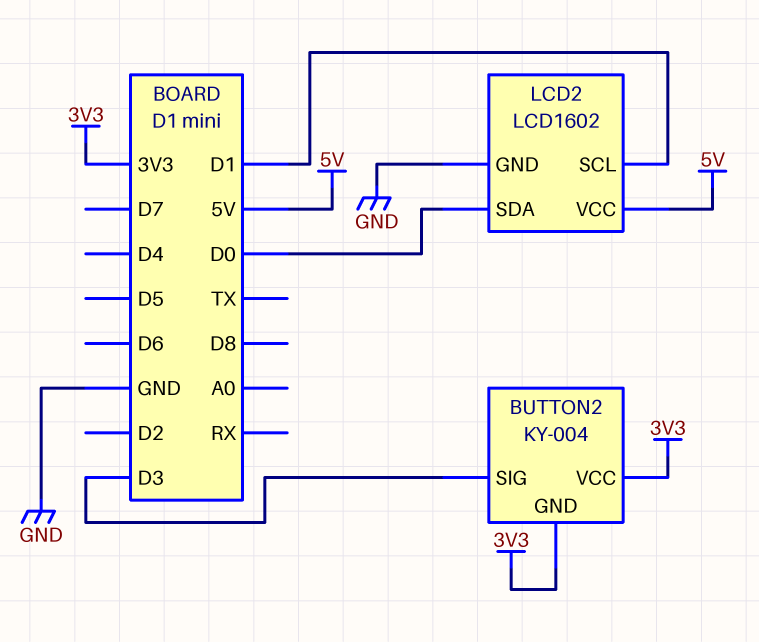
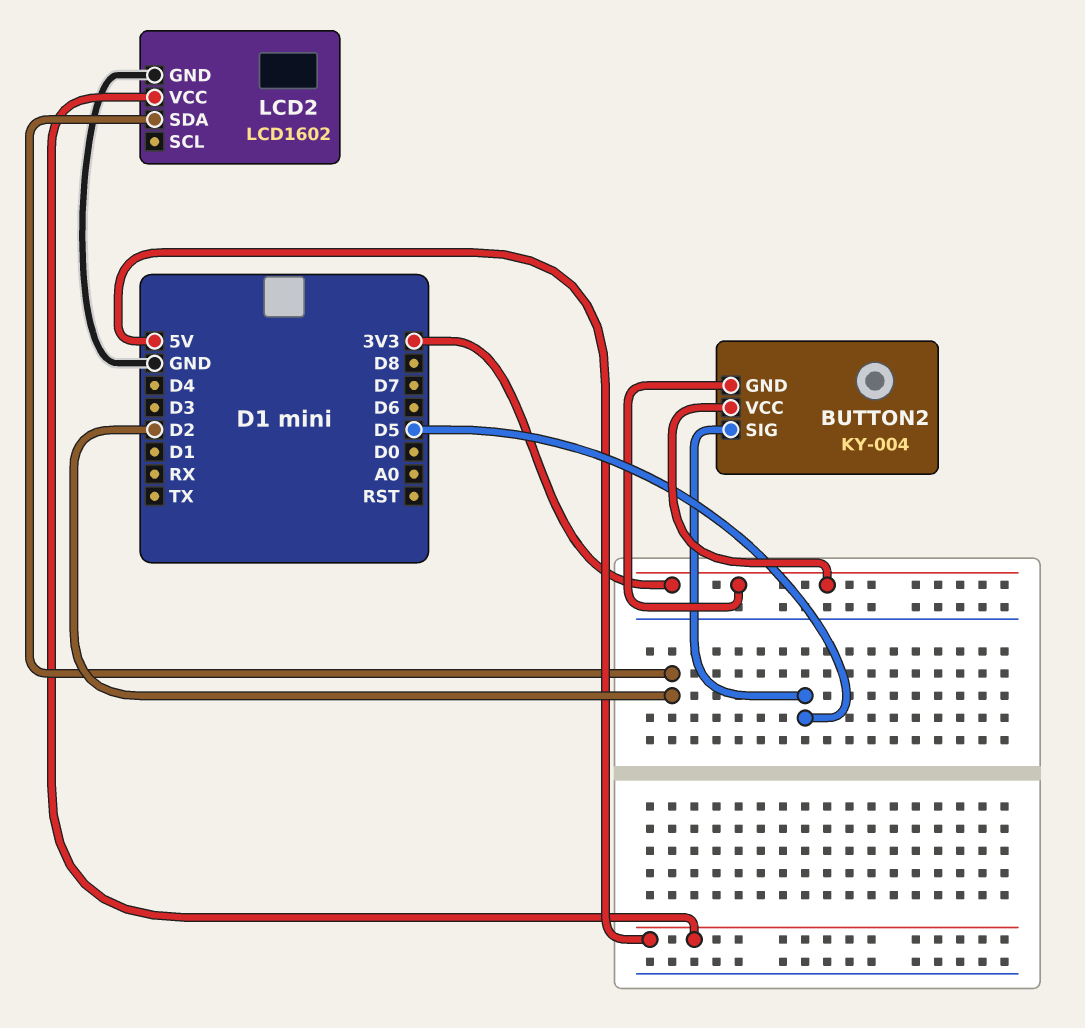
BUTTON2 pin SIG: D3 -> D5
LCD2 pin SCL: D1 -> none
LCD2 pin SDA: D0 -> D2

